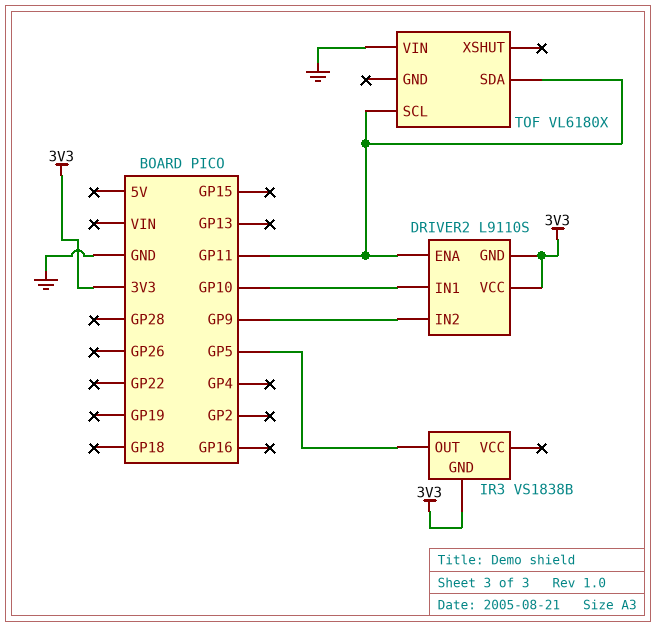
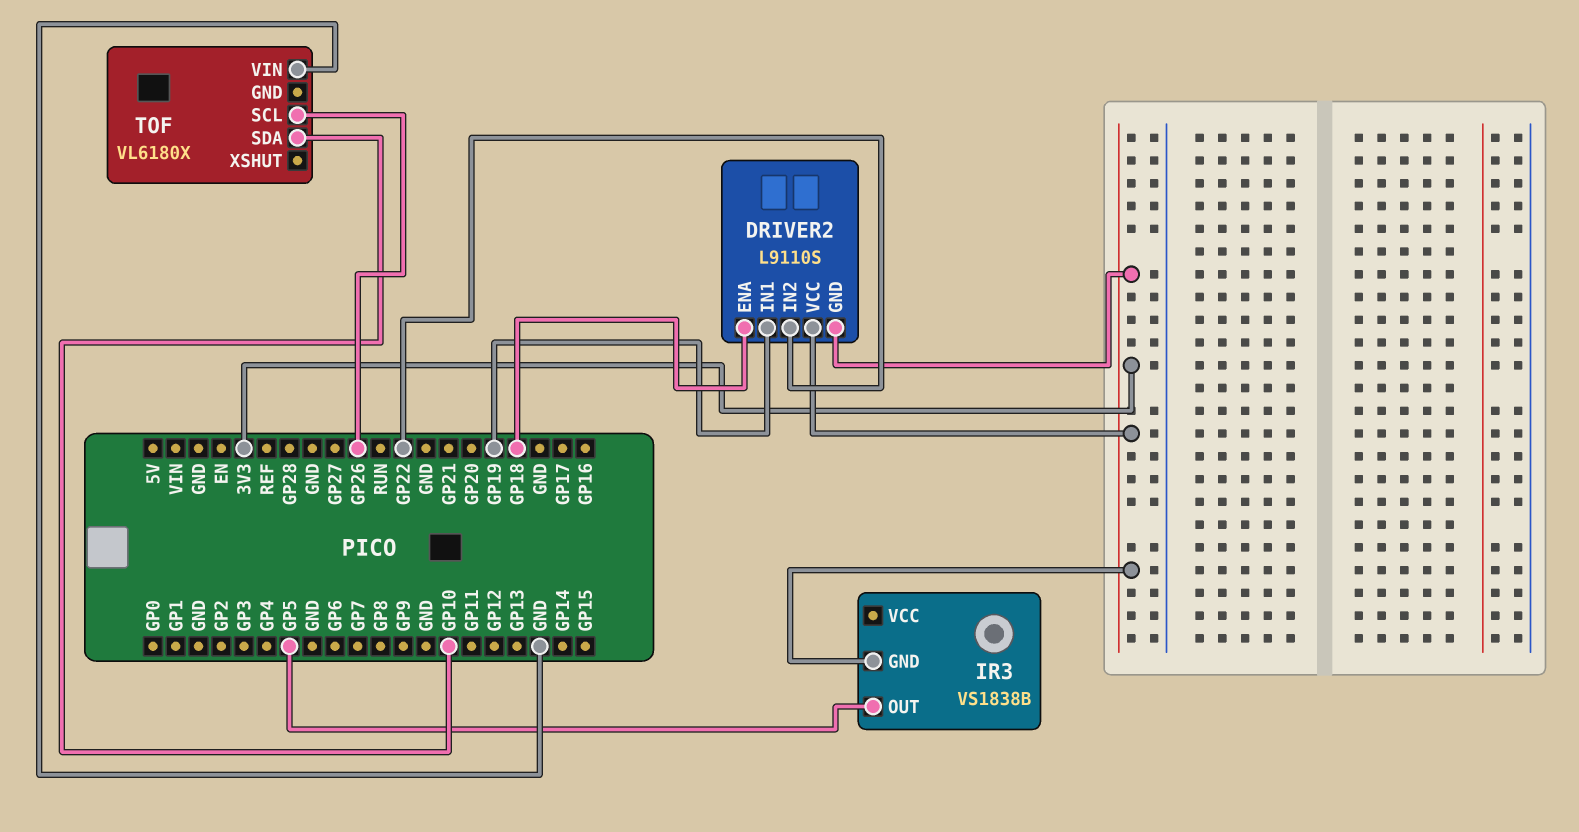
DRIVER2 pin ENA: GP11 -> GP18
DRIVER2 pin IN1: GP10 -> GP19
DRIVER2 pin IN2: GP9 -> GP22
TOF pin SCL: GP11 -> GP26
TOF pin SDA: GP11 -> GP10

